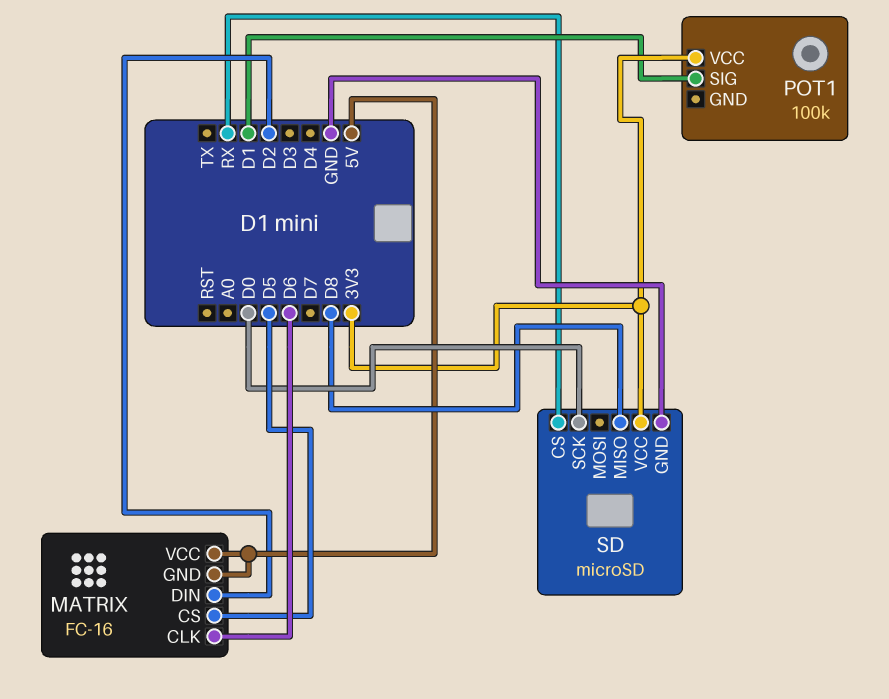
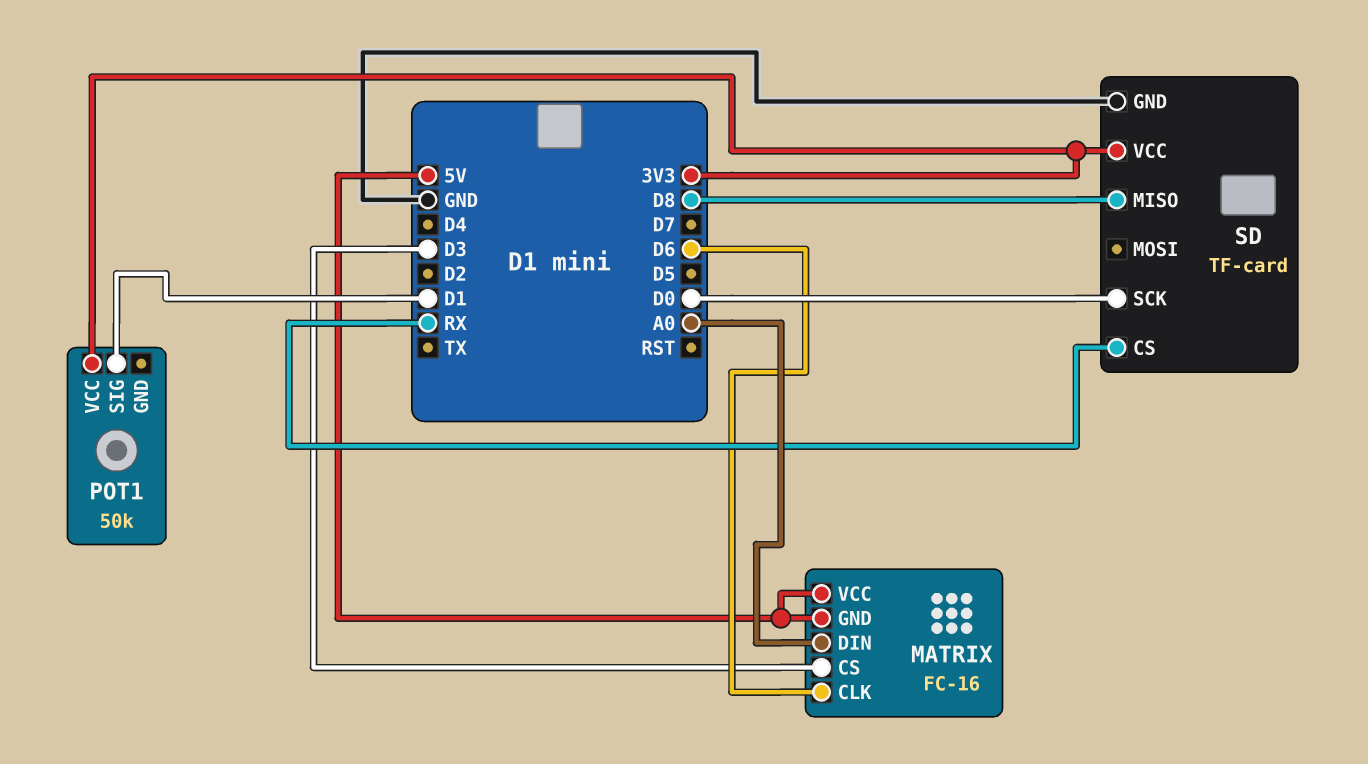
MATRIX pin CS: D5 -> D3
MATRIX pin DIN: D2 -> A0
POT1: 100k -> 50k
SD: microSD -> TF-card

